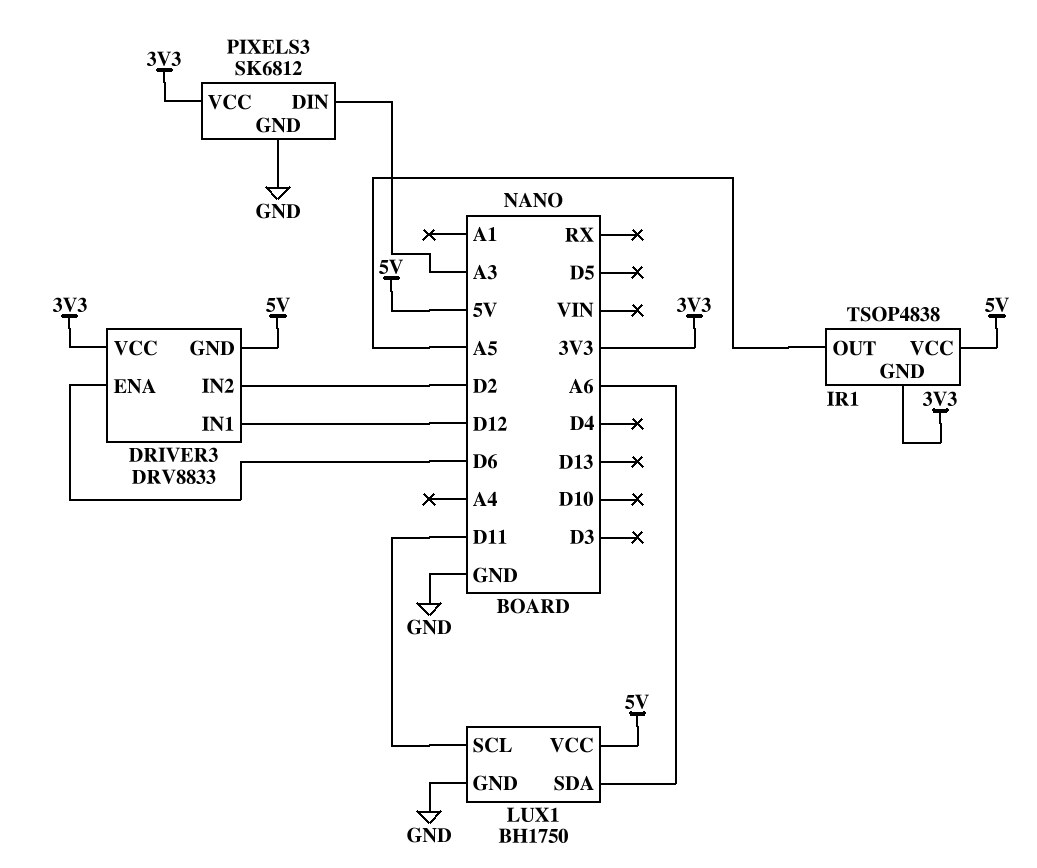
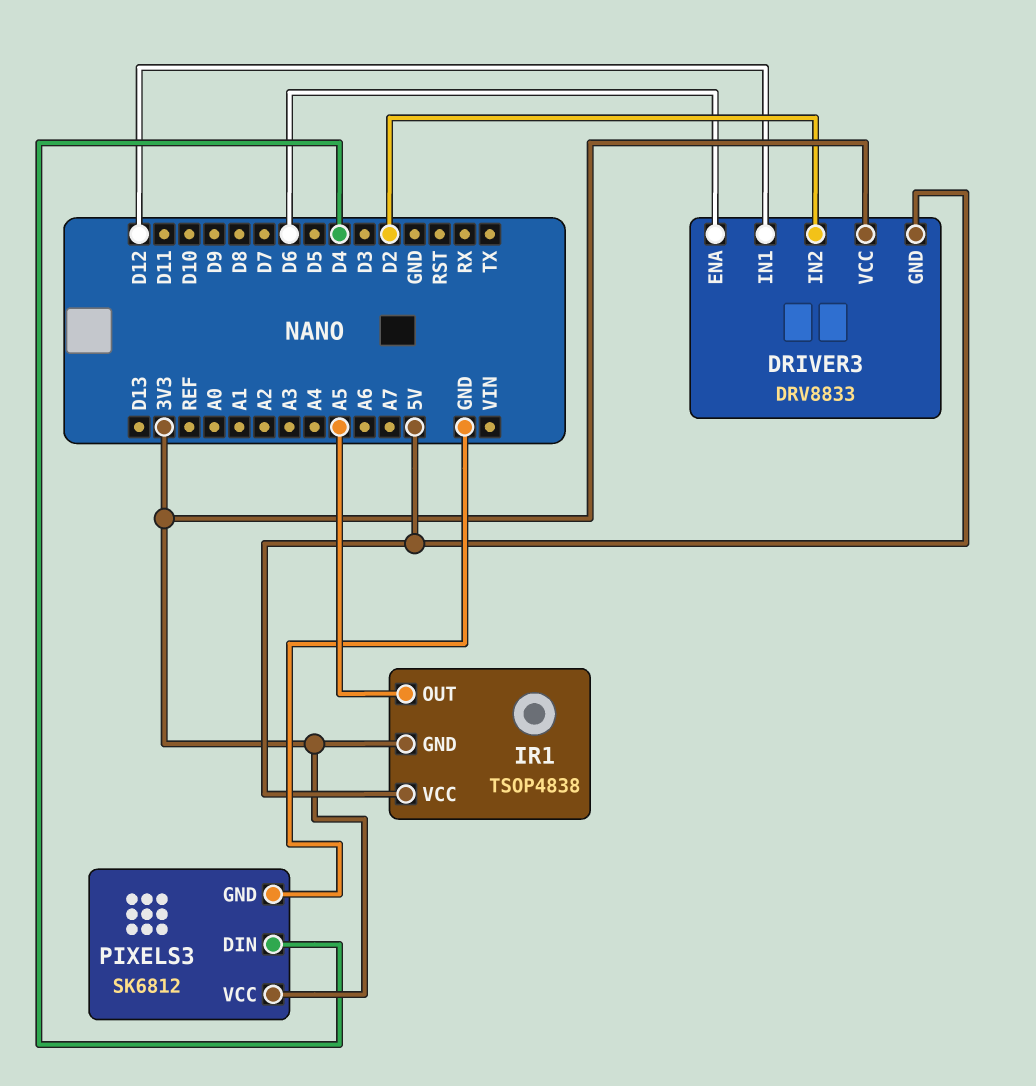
LUX1: BH1750 -> none
LUX1 pin GND: GND -> none
LUX1 pin SCL: D11 -> none
LUX1 pin SDA: A6 -> none
LUX1 pin VCC: 5V -> none
PIXELS3 pin DIN: A3 -> D4

